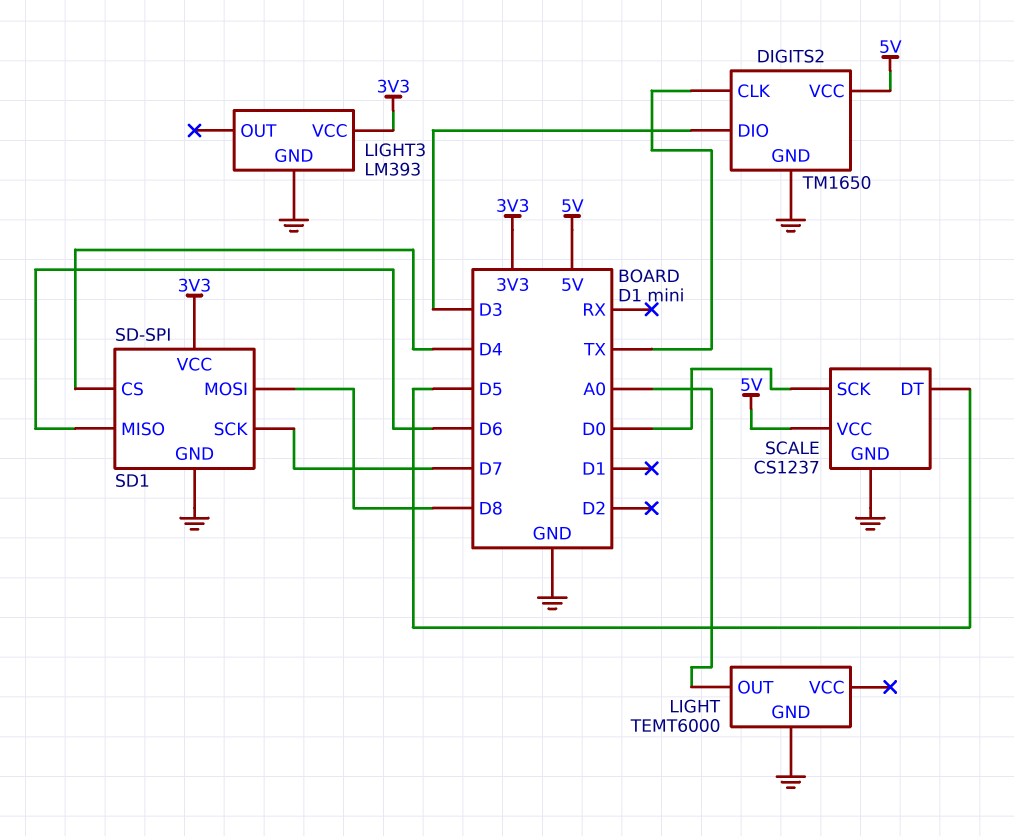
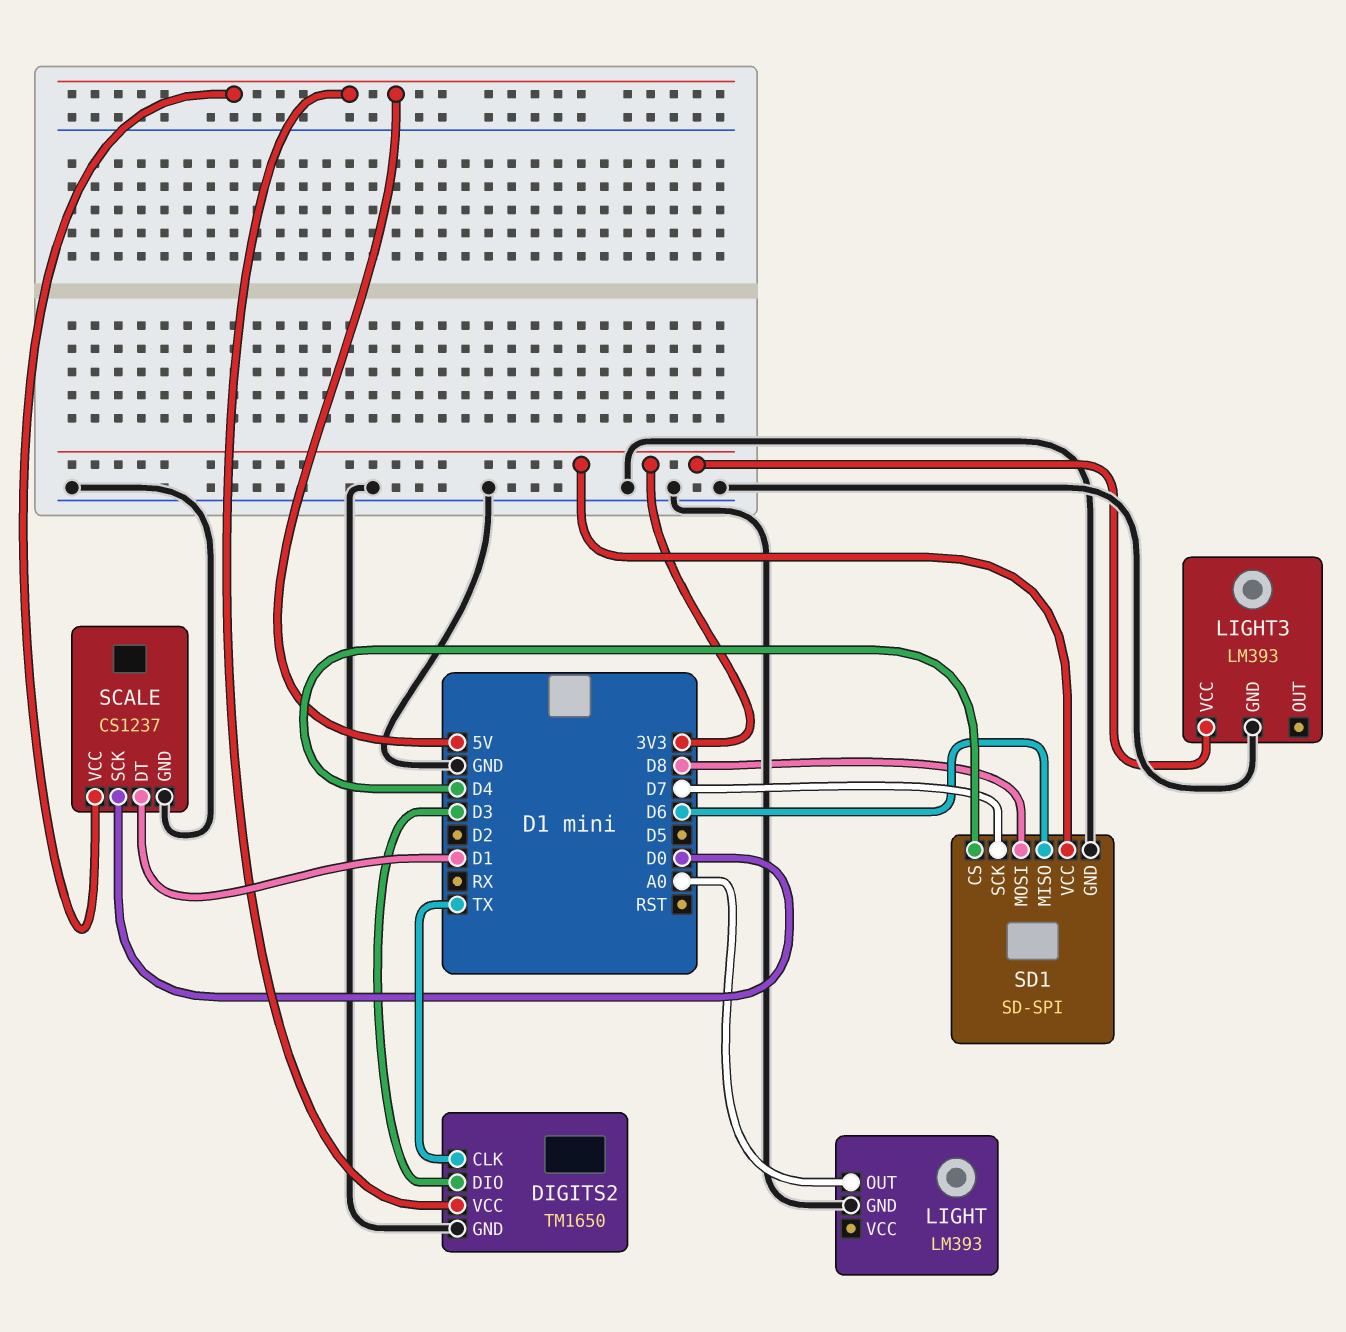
LIGHT: TEMT6000 -> LM393
SCALE pin DT: D5 -> D1

